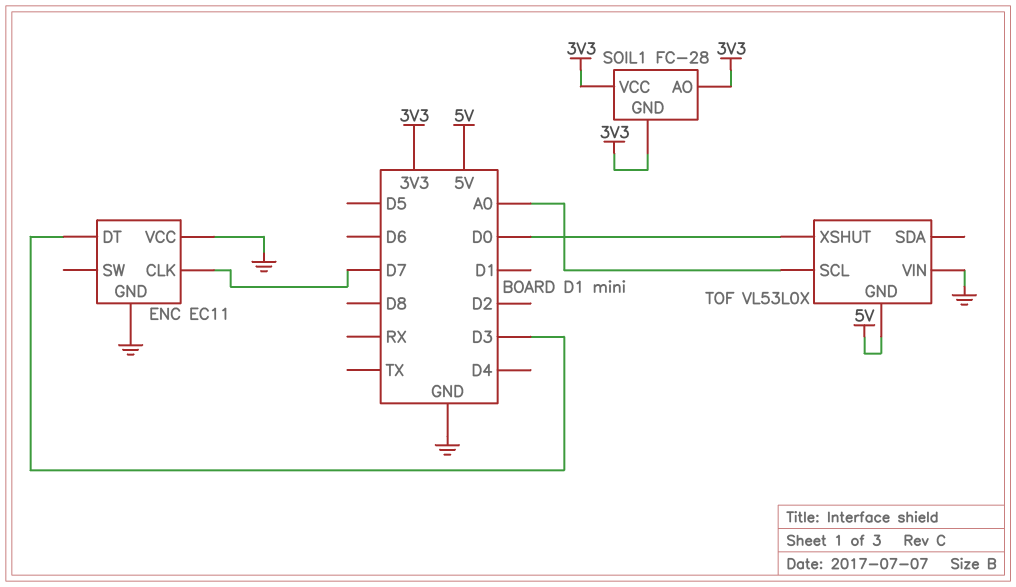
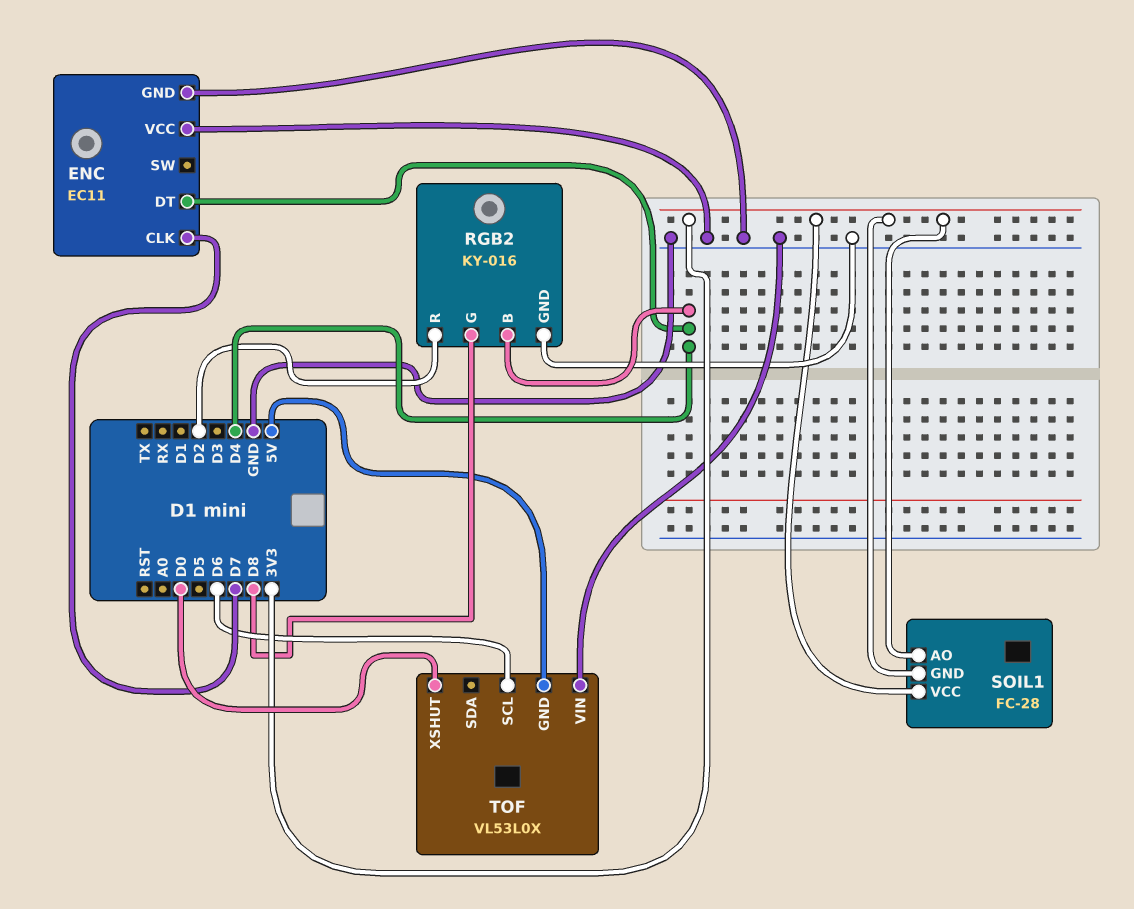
ENC pin DT: D3 -> D4
RGB2: none -> KY-016
RGB2 pin B: none -> D4
RGB2 pin G: none -> D8
RGB2 pin GND: none -> GND
RGB2 pin R: none -> D2
TOF pin SCL: A0 -> D6

